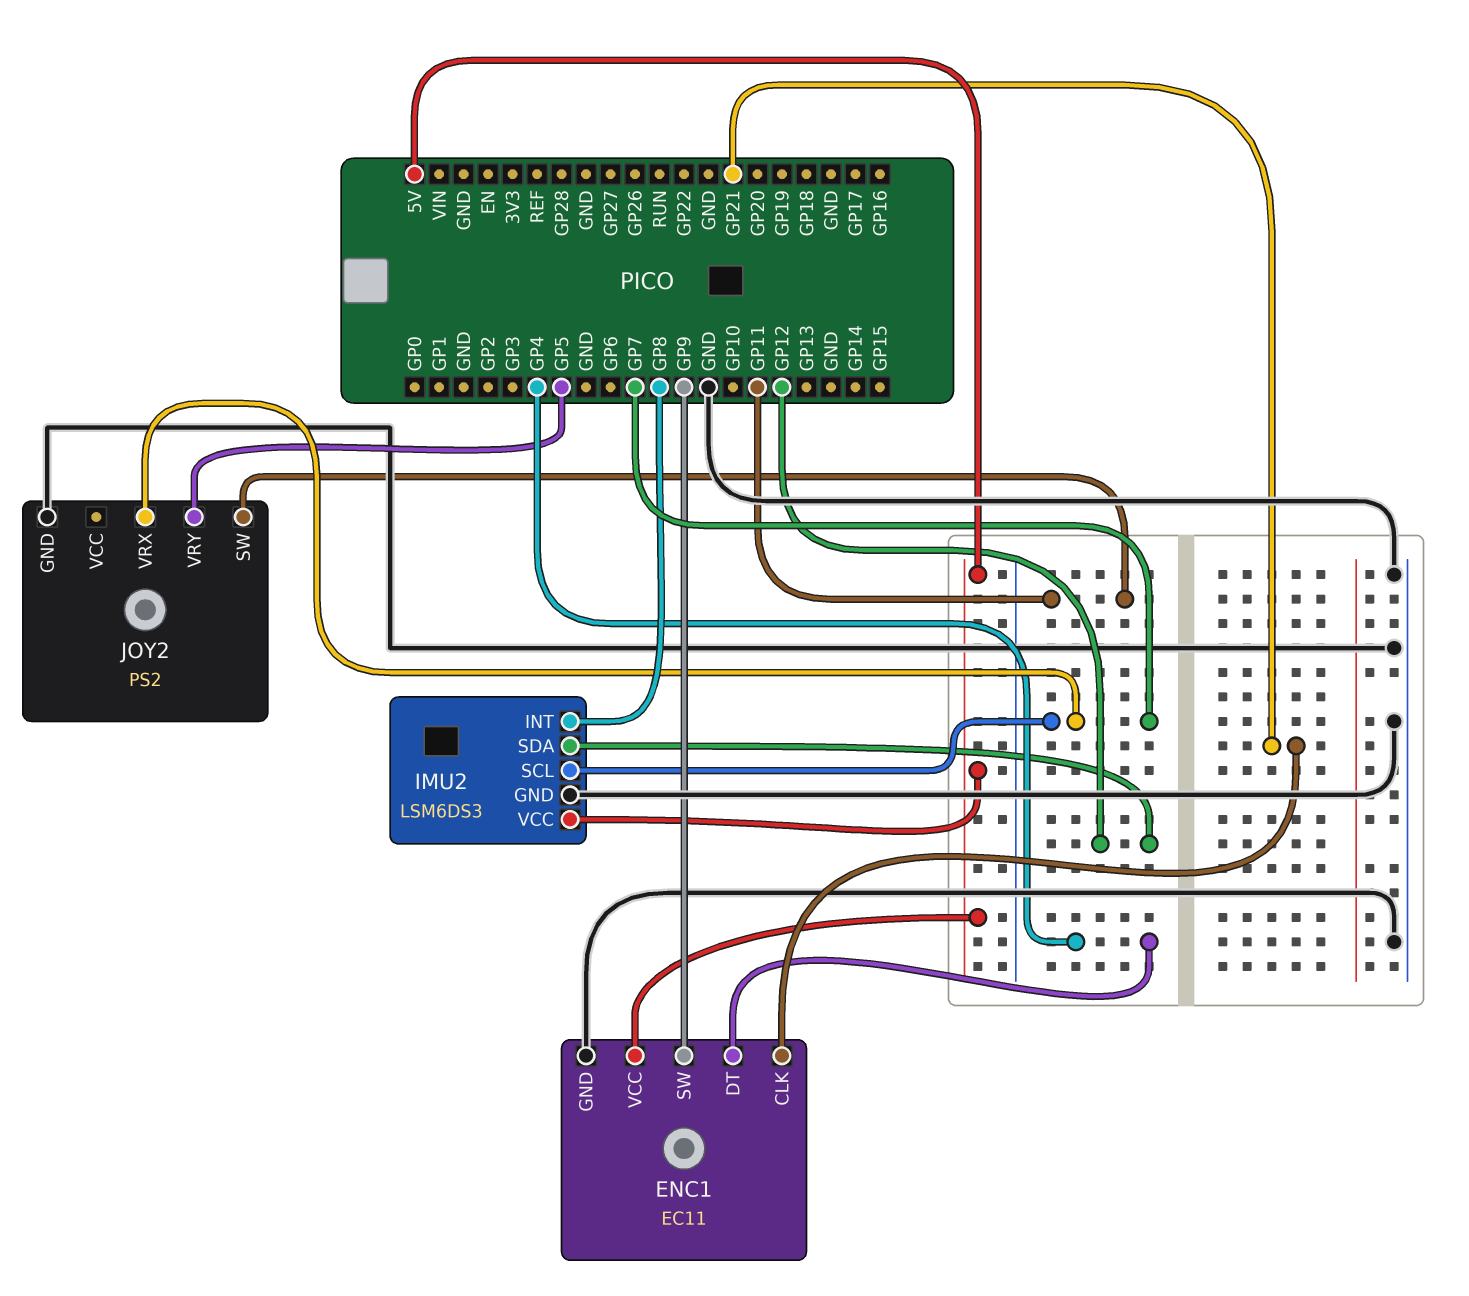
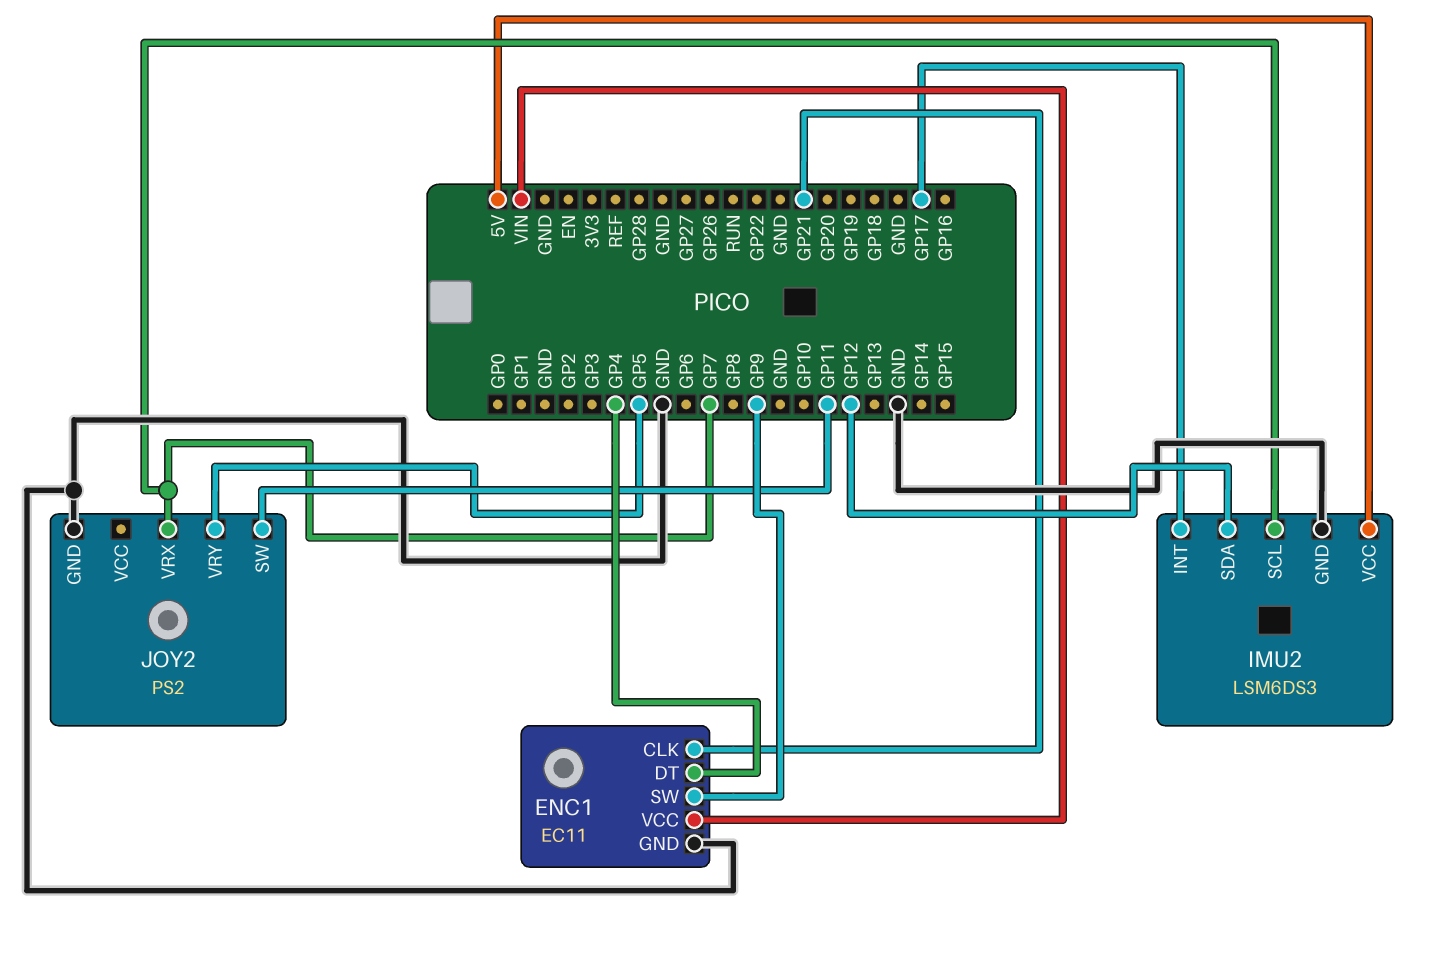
ENC1 pin VCC: 5V -> VIN
IMU2 pin INT: GP8 -> GP17

